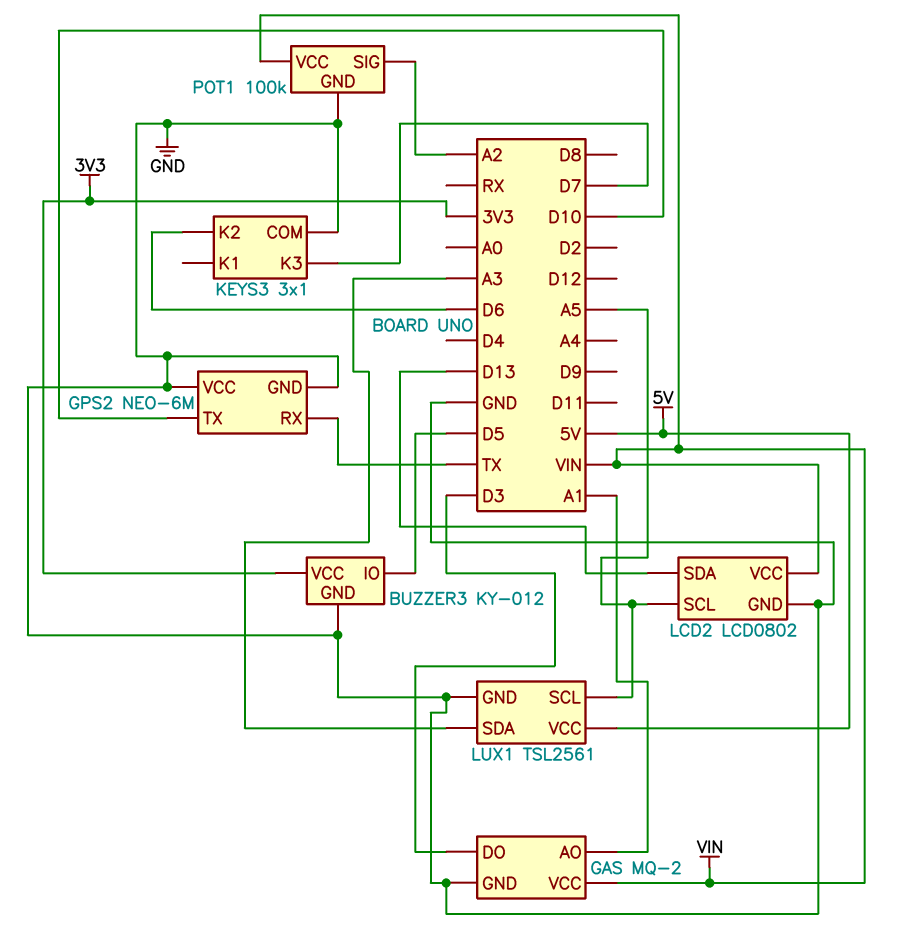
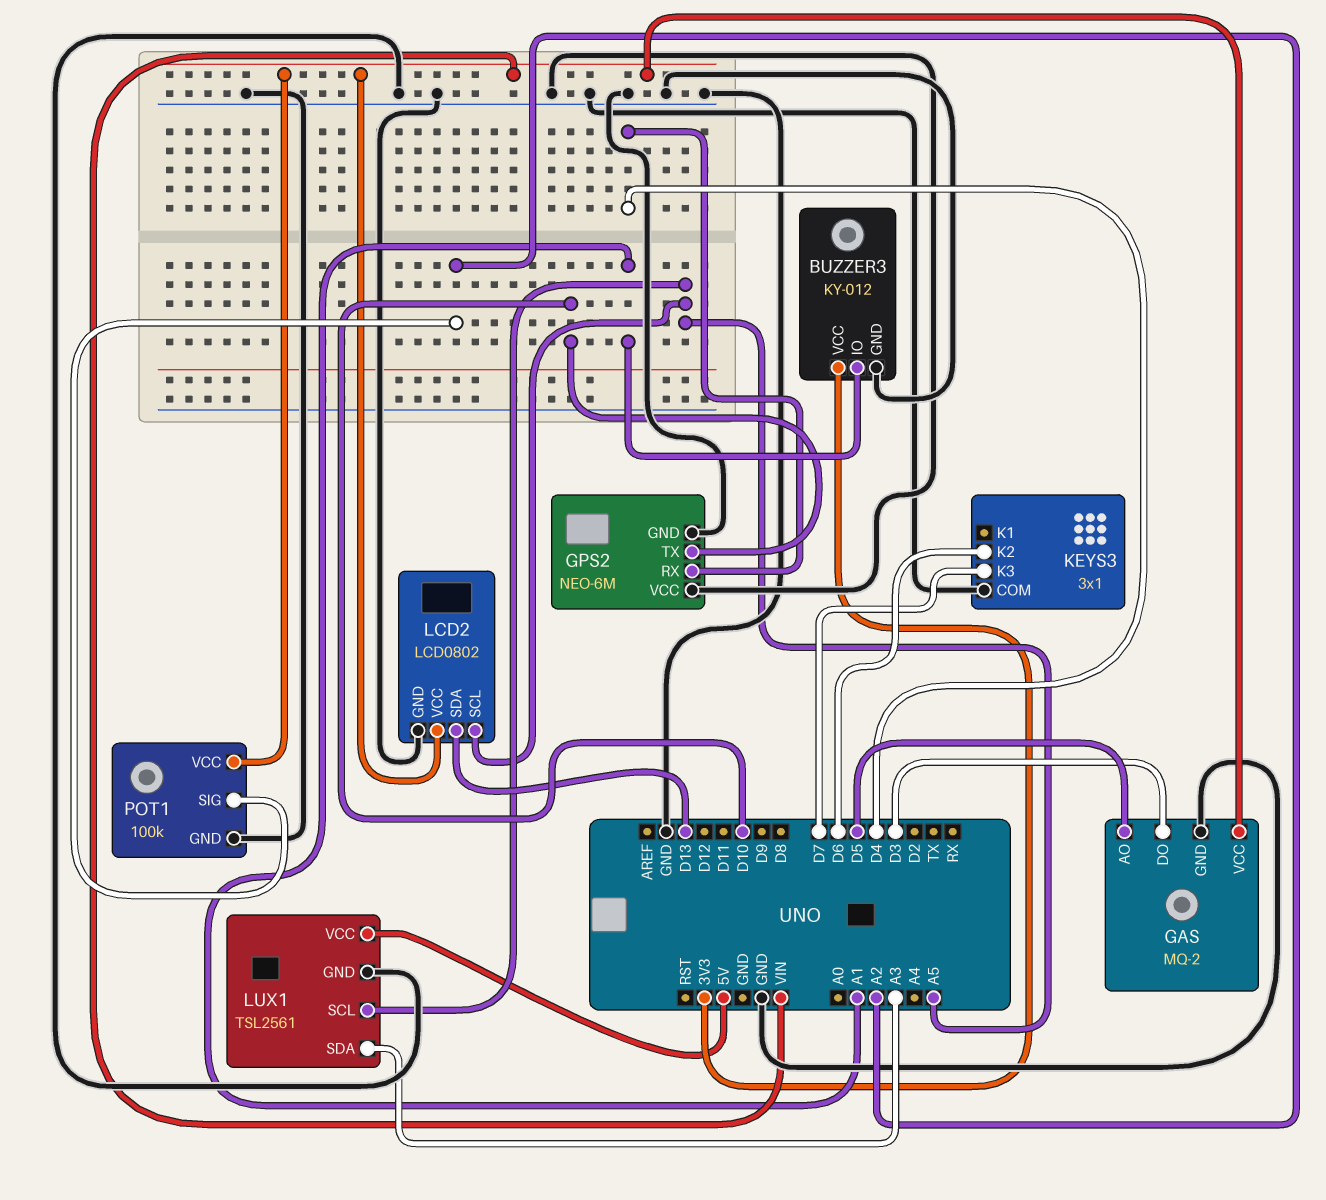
BUZZER3 pin IO: D5 -> A1
GAS pin AO: A1 -> D5
GPS2 pin RX: TX -> D4

